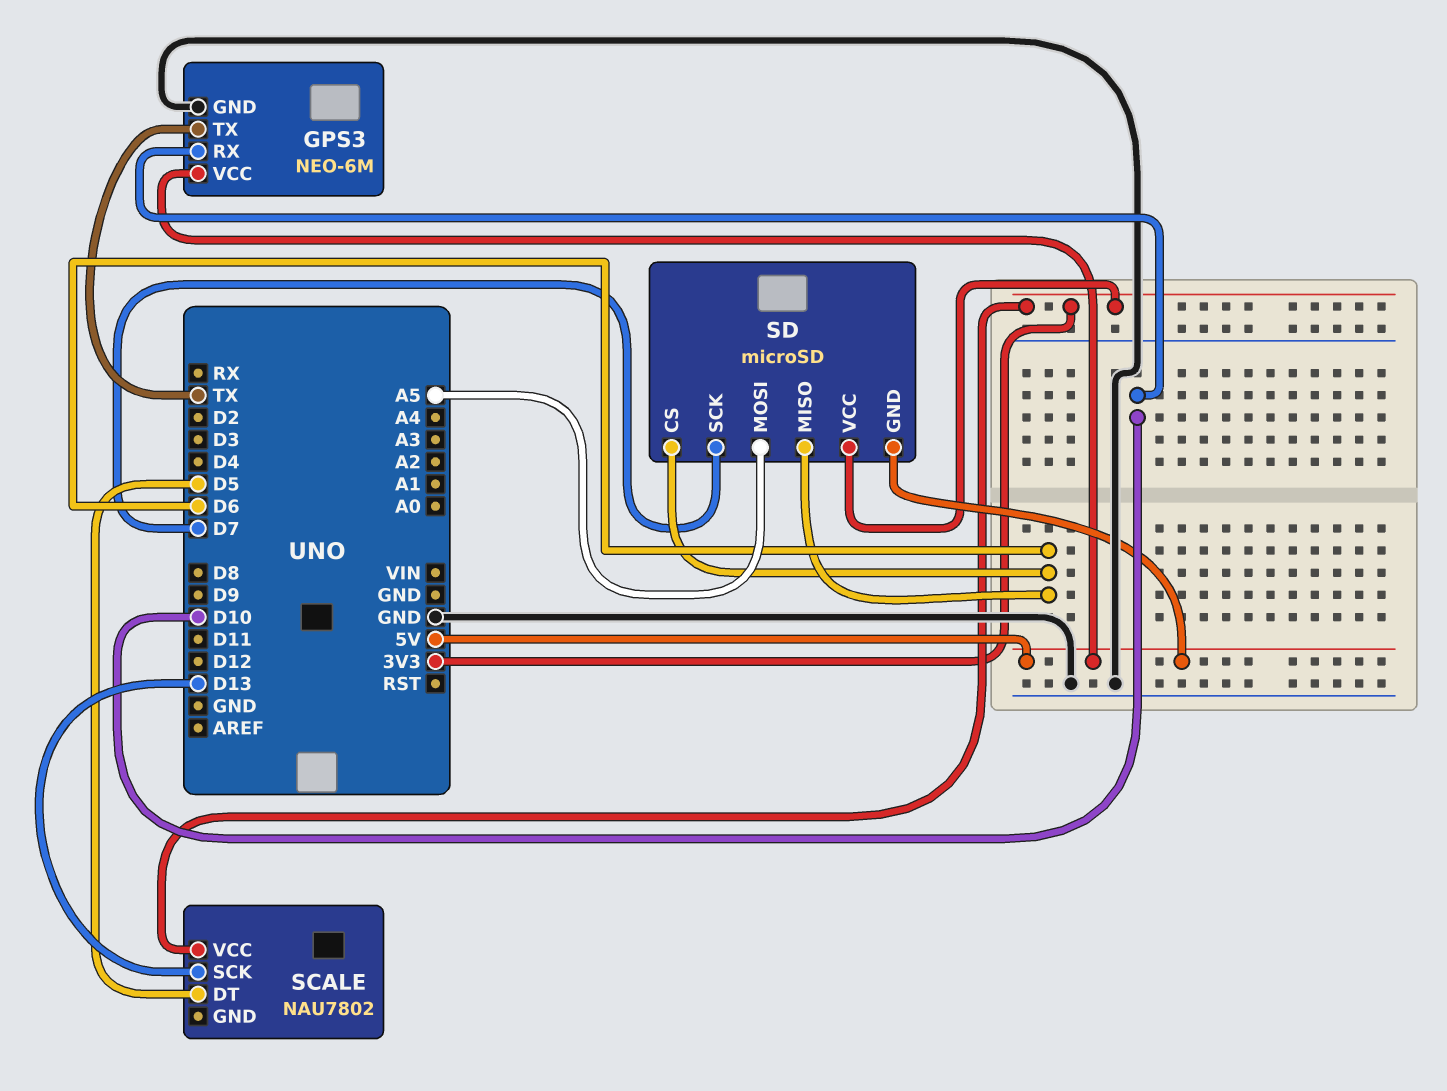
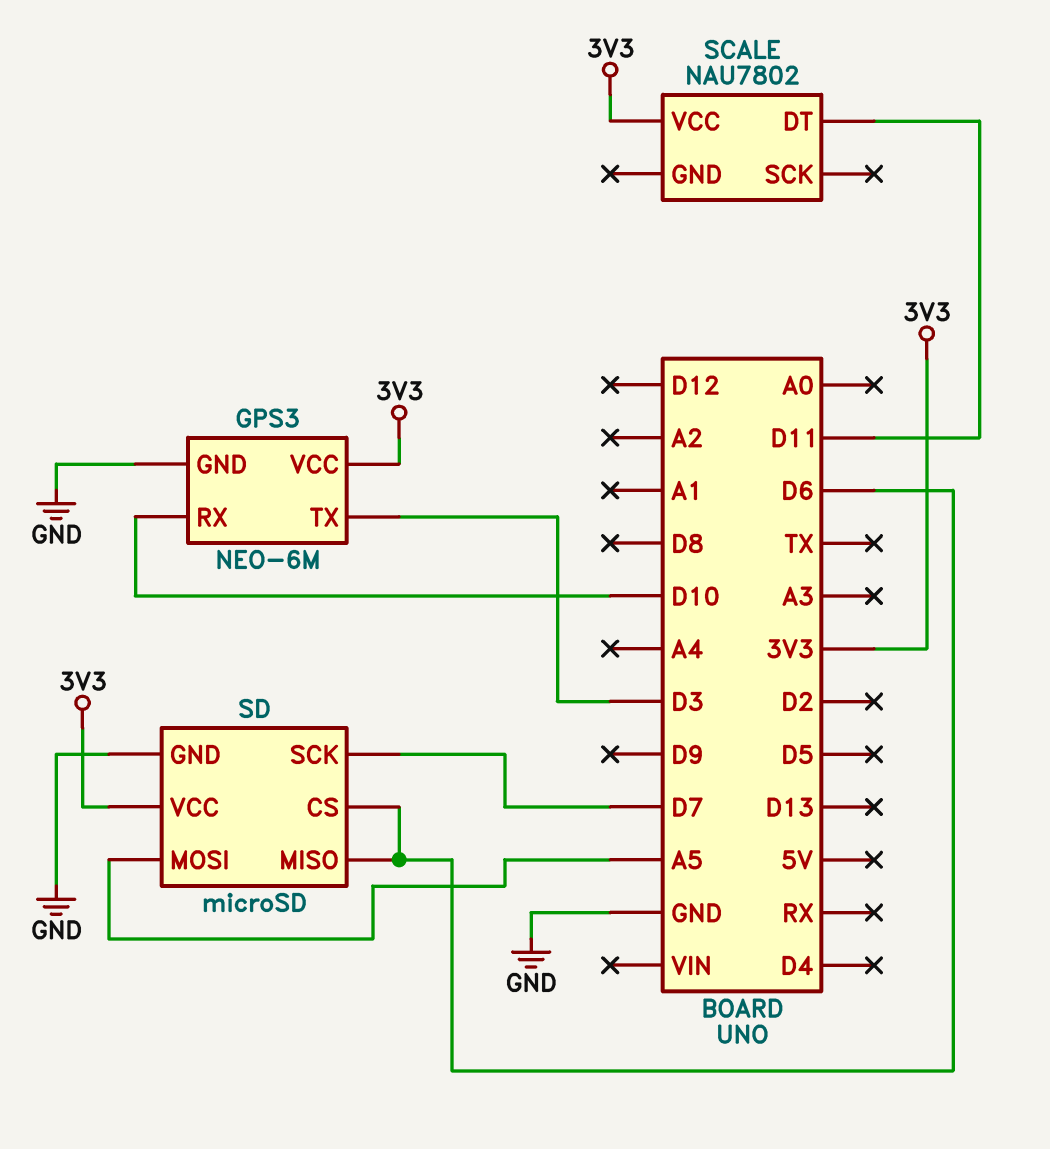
GPS3 pin TX: TX -> D3
GPS3 pin VCC: 5V -> 3V3
SCALE pin DT: D5 -> D11
SCALE pin SCK: D13 -> none
SD pin GND: 5V -> GND

